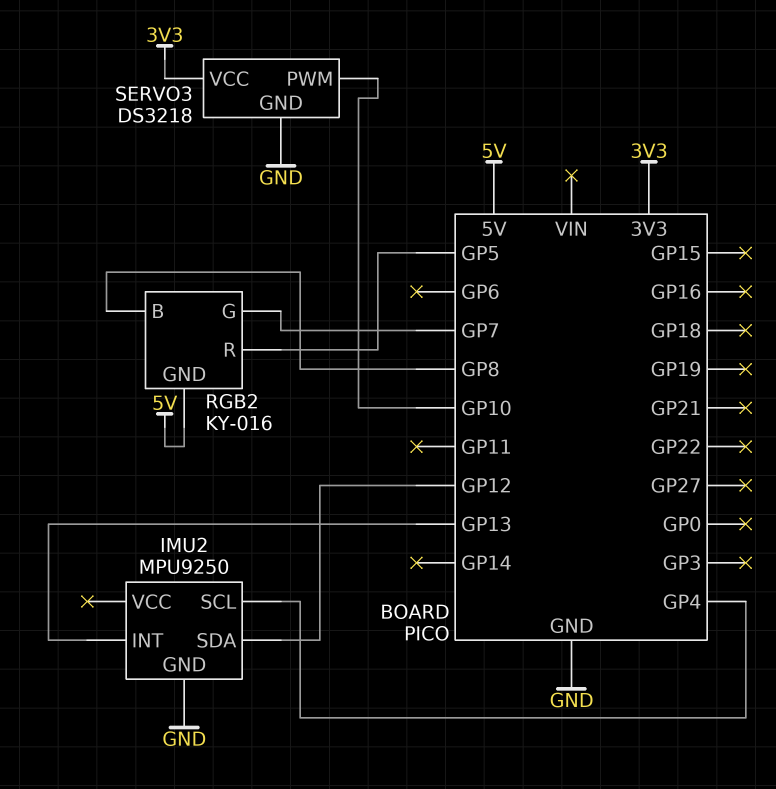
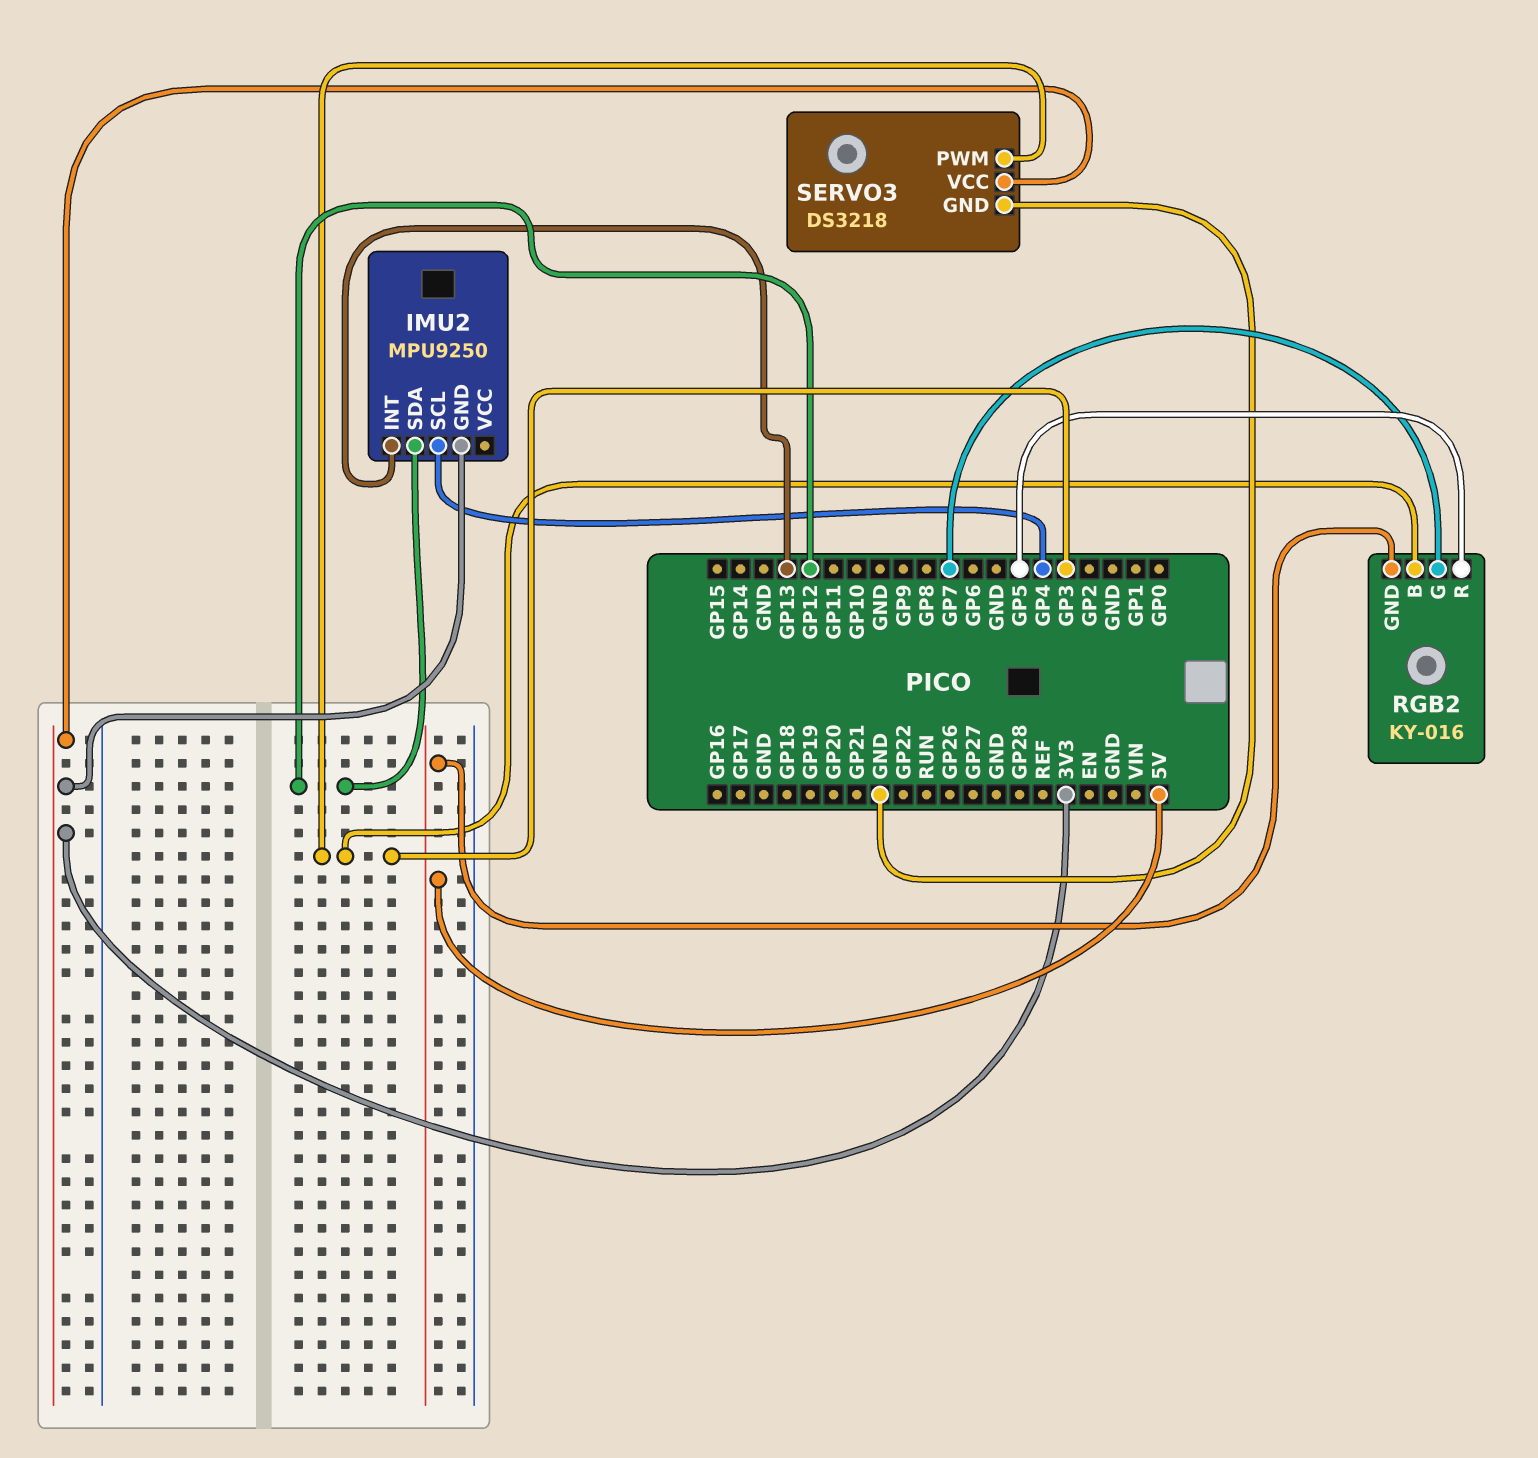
IMU2 pin GND: GND -> 3V3
RGB2 pin B: GP8 -> GP3
SERVO3 pin PWM: GP10 -> GP3

